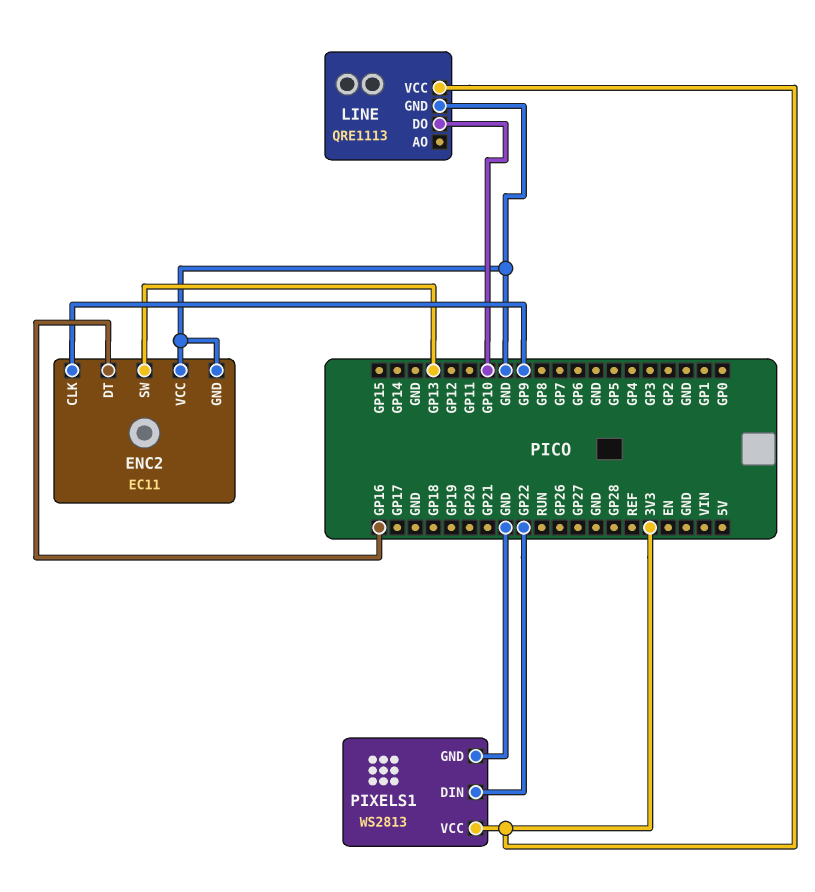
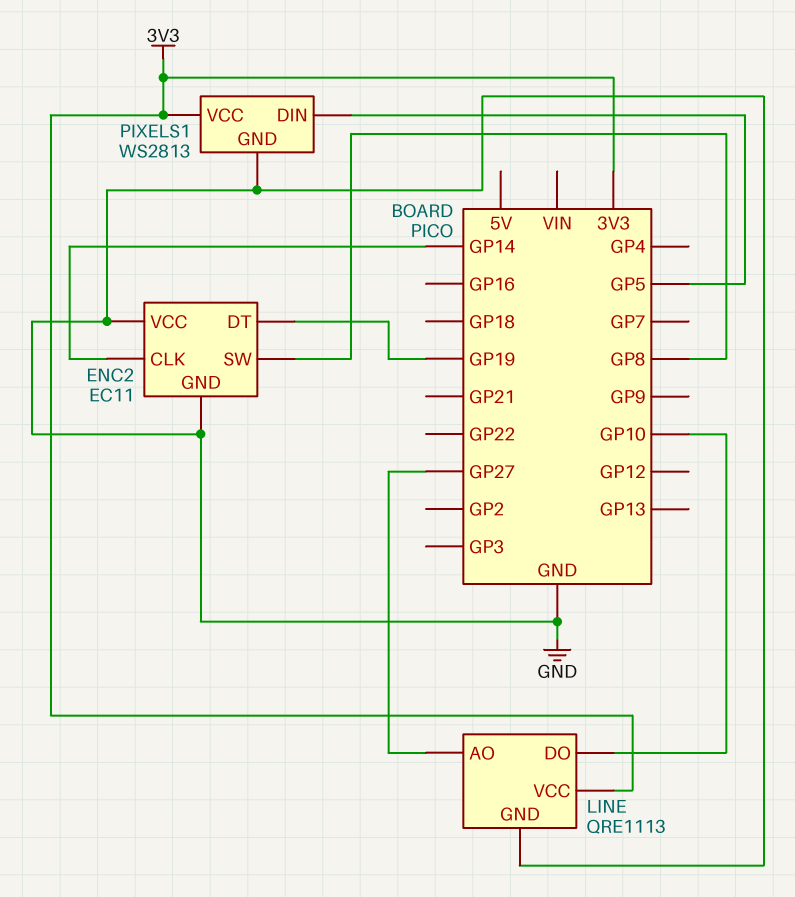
ENC2 pin CLK: GP9 -> GP14
ENC2 pin DT: GP16 -> GP19
ENC2 pin SW: GP13 -> GP8
LINE pin AO: none -> GP27
PIXELS1 pin DIN: GP22 -> GP5

